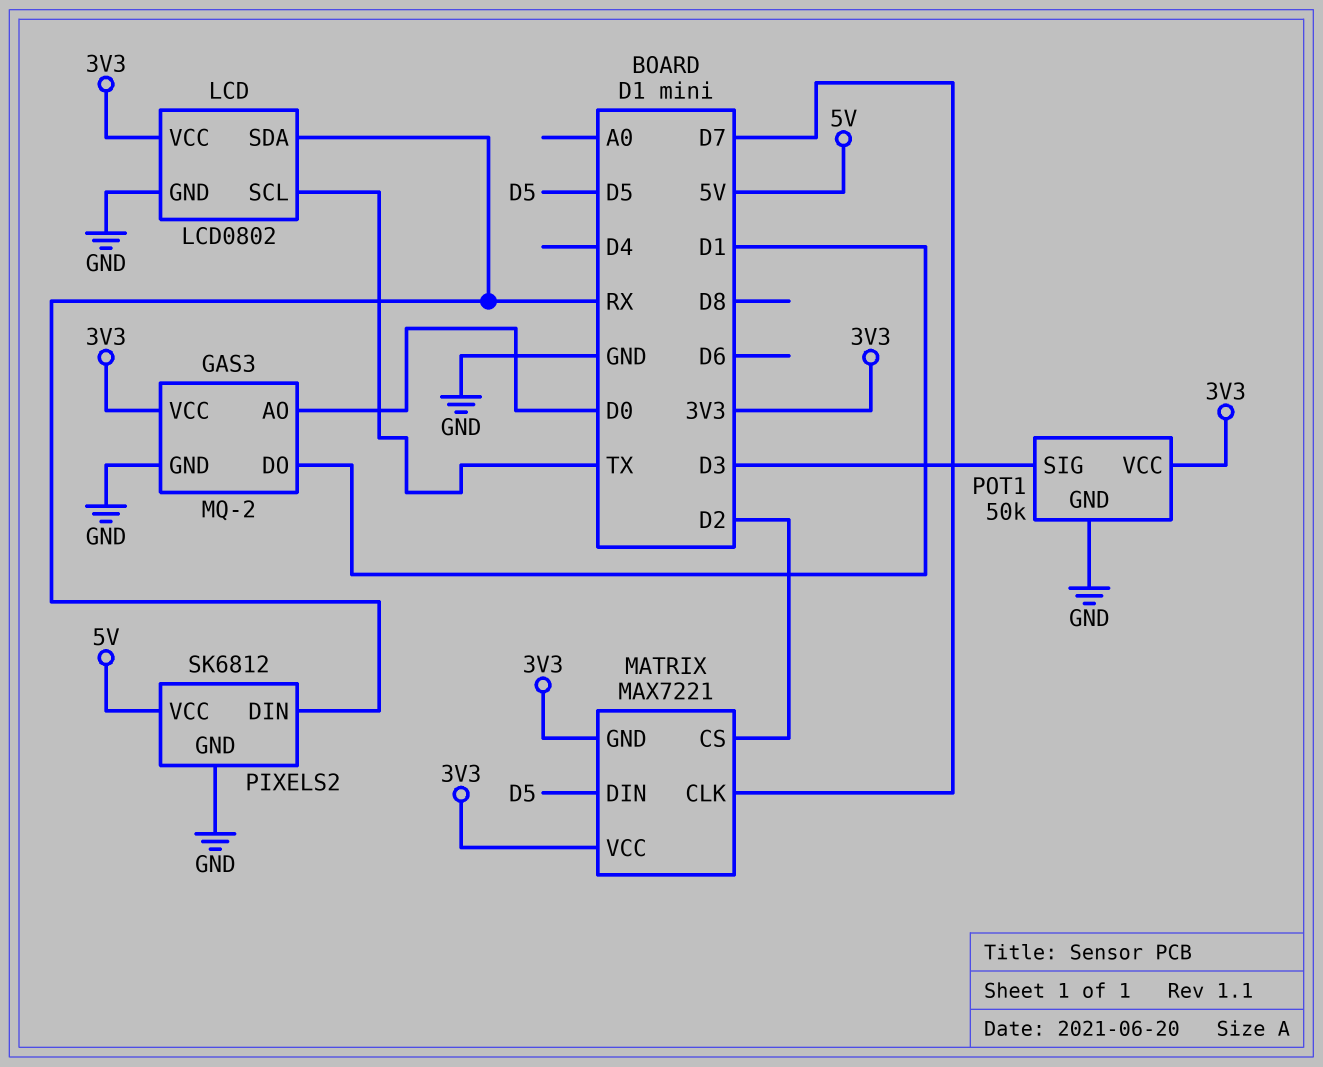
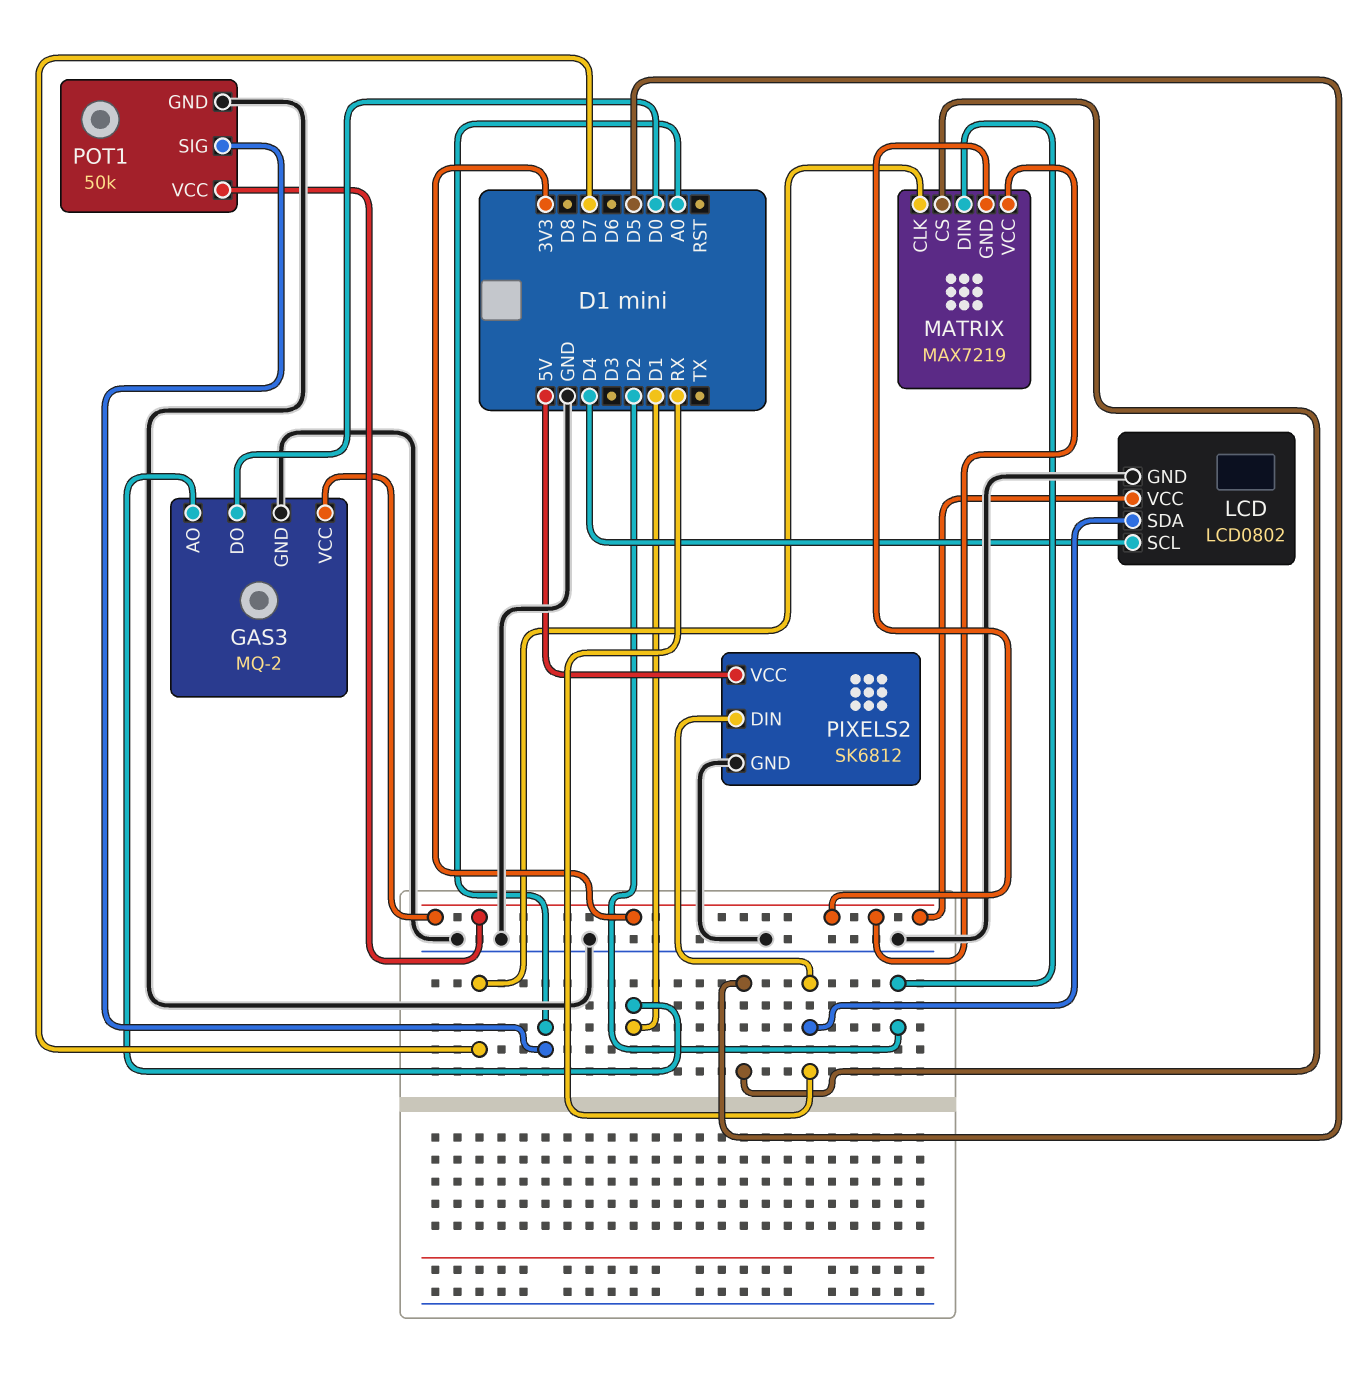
GAS3 pin AO: D0 -> D1
GAS3 pin DO: D1 -> D0
LCD pin SCL: TX -> D4
MATRIX: MAX7221 -> MAX7219
MATRIX pin CS: D2 -> D5
MATRIX pin DIN: D5 -> D2
POT1 pin SIG: D3 -> A0

